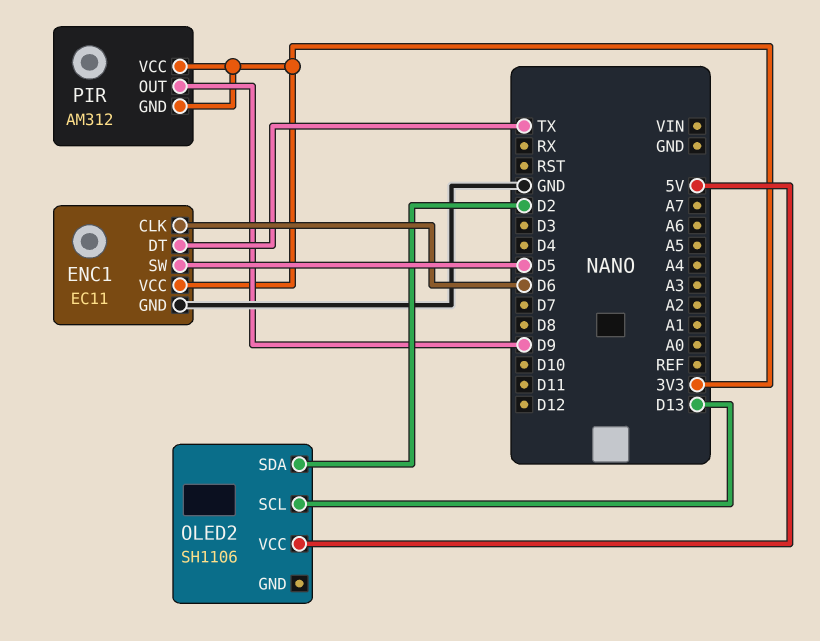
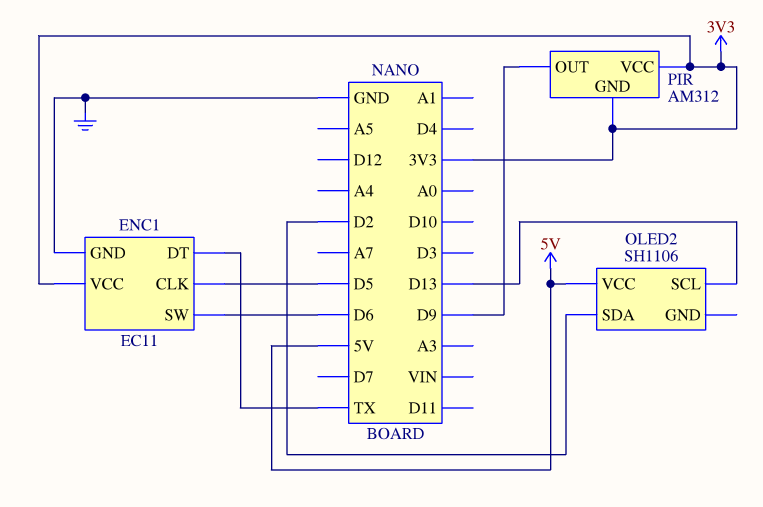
ENC1 pin CLK: D6 -> D5
ENC1 pin SW: D5 -> D6

